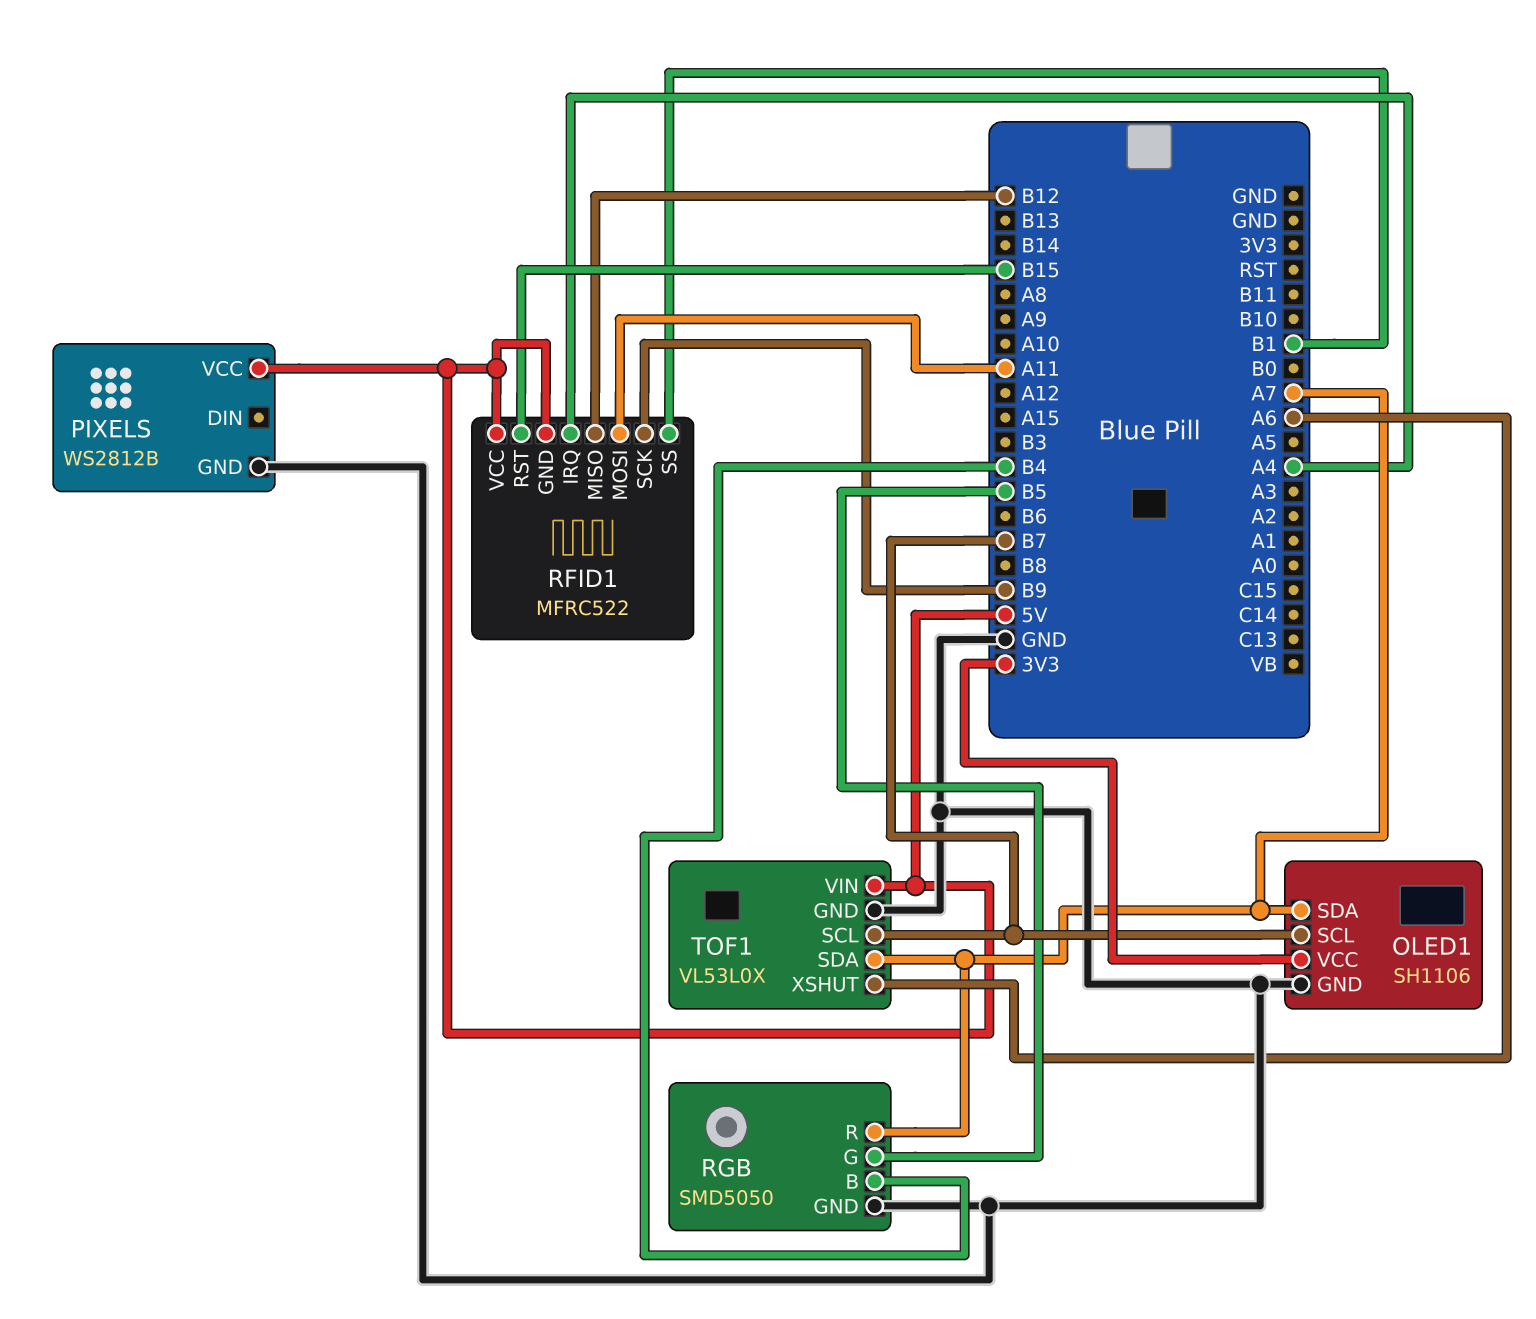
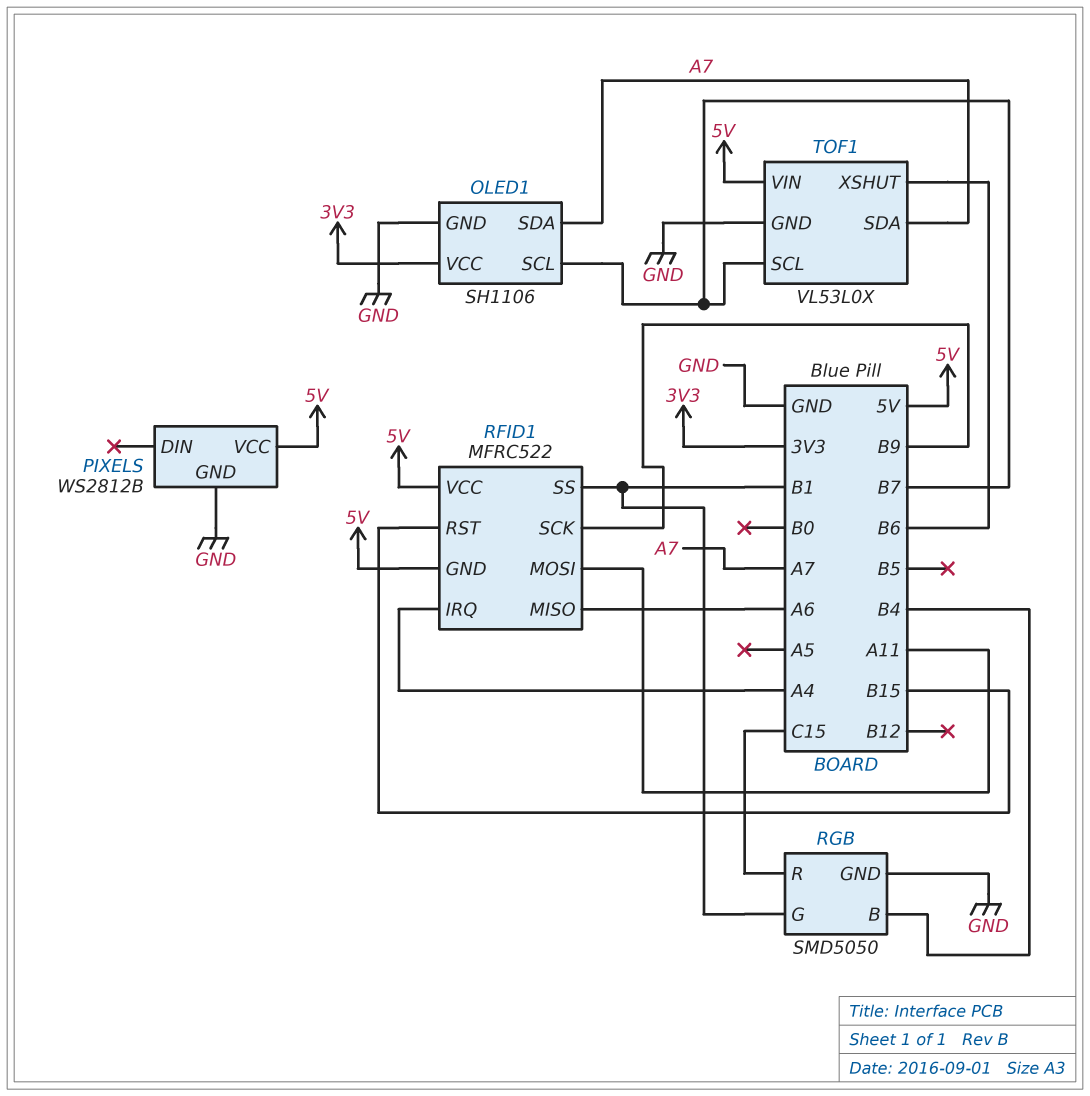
RFID1 pin MISO: B12 -> A6
RGB pin G: B5 -> B1
RGB pin R: A7 -> C15
TOF1 pin XSHUT: A6 -> B6

